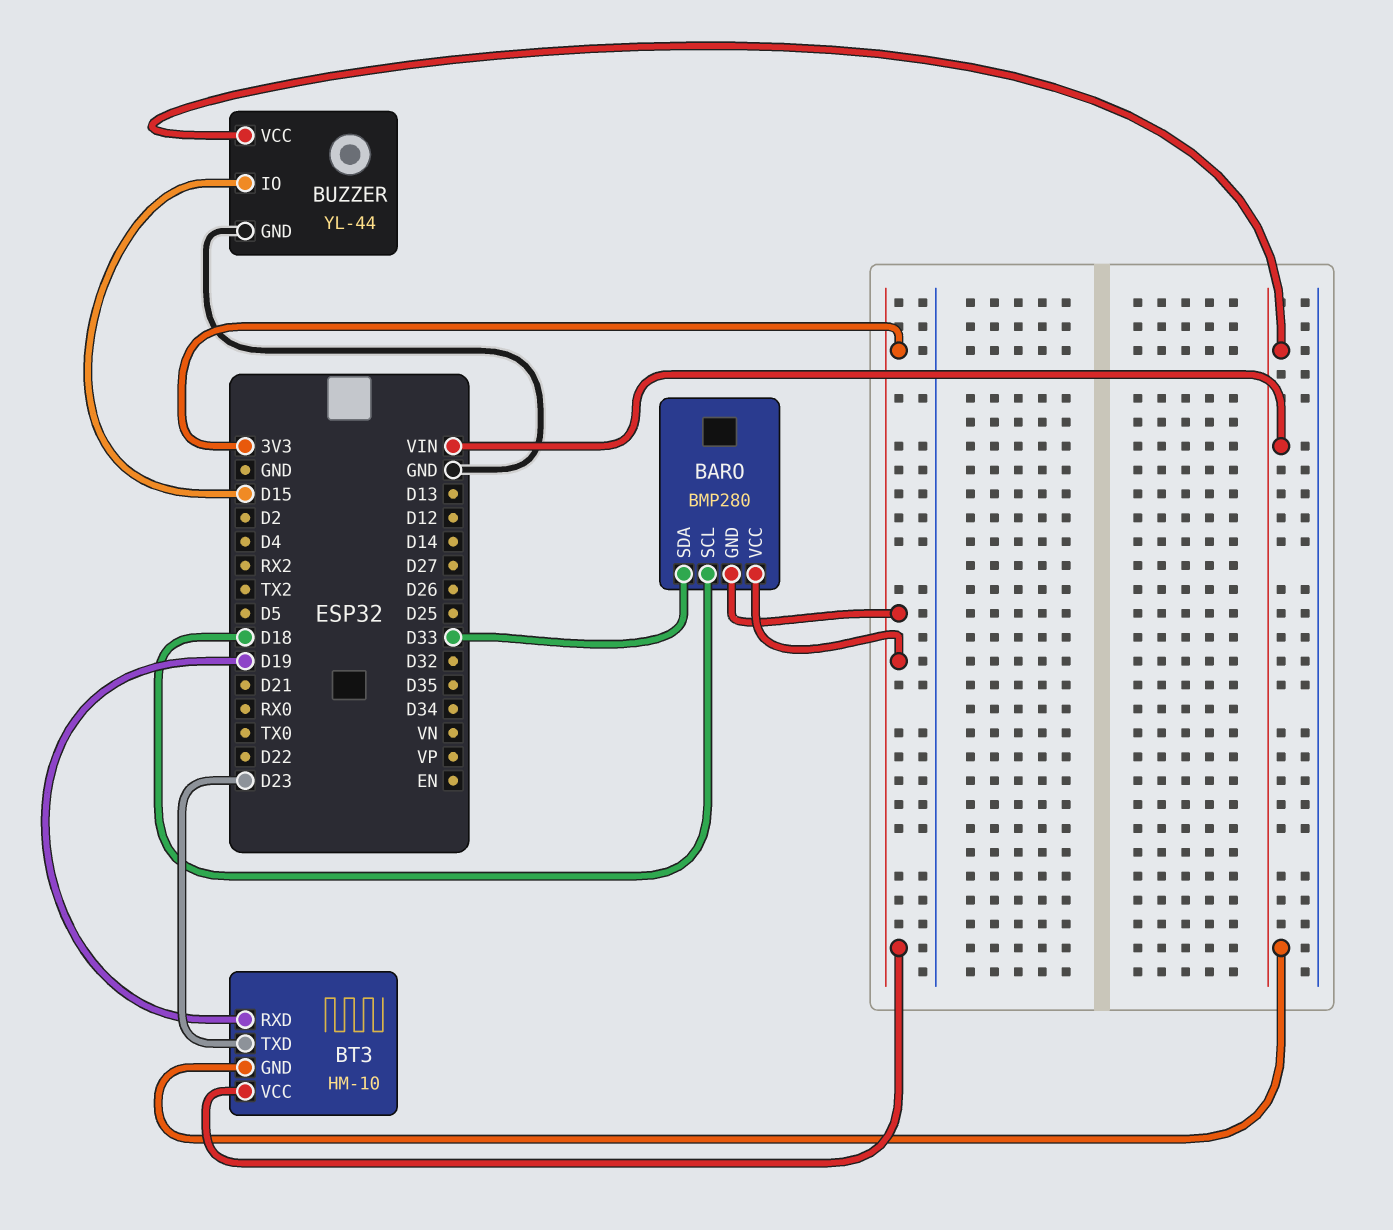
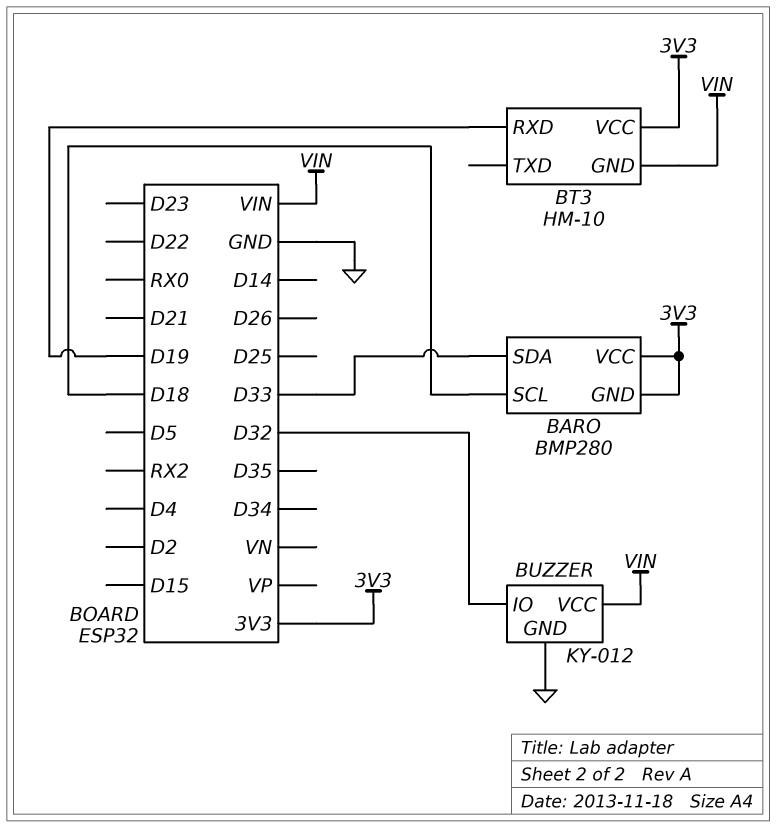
BT3 pin TXD: D23 -> none
BUZZER: YL-44 -> KY-012
BUZZER pin IO: D15 -> D32

